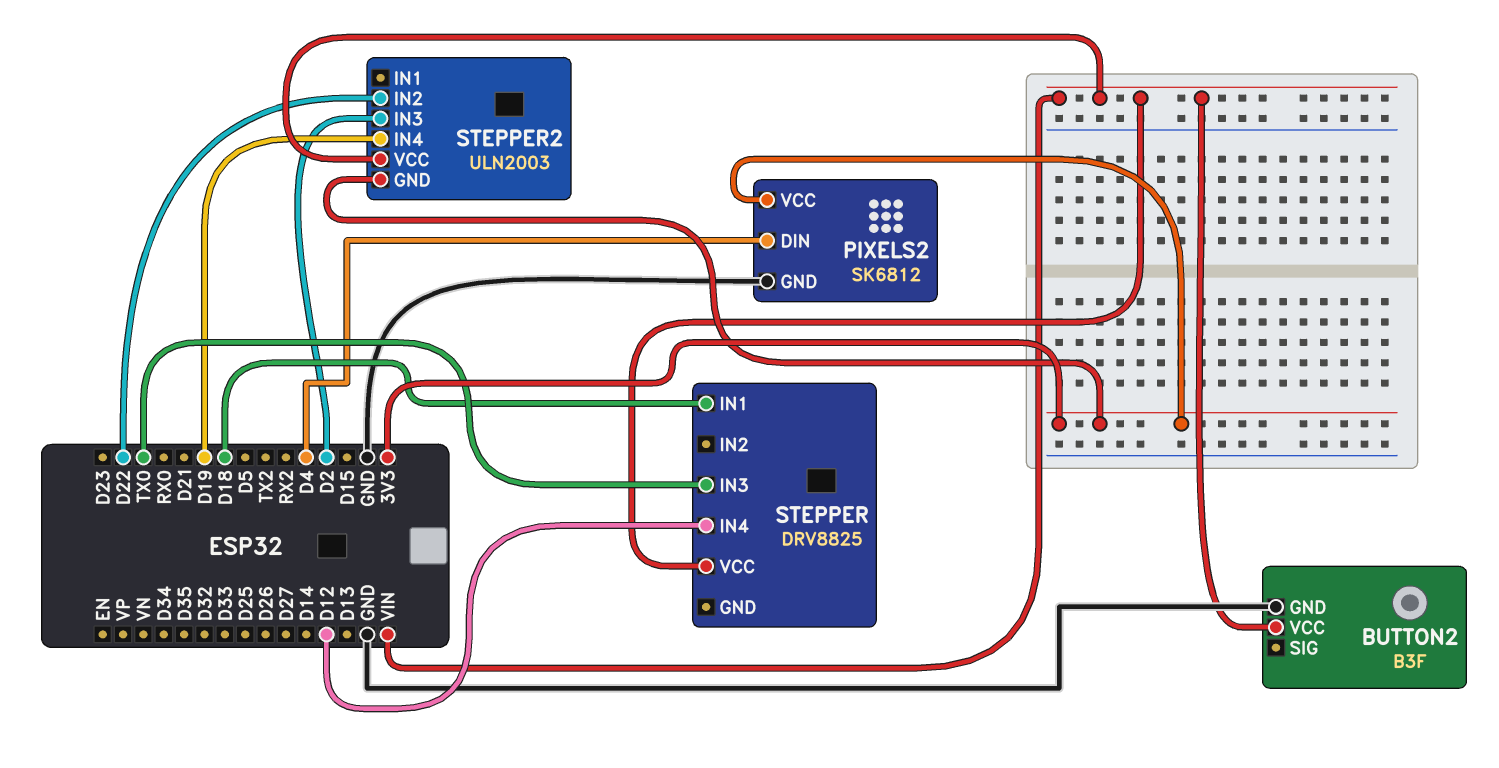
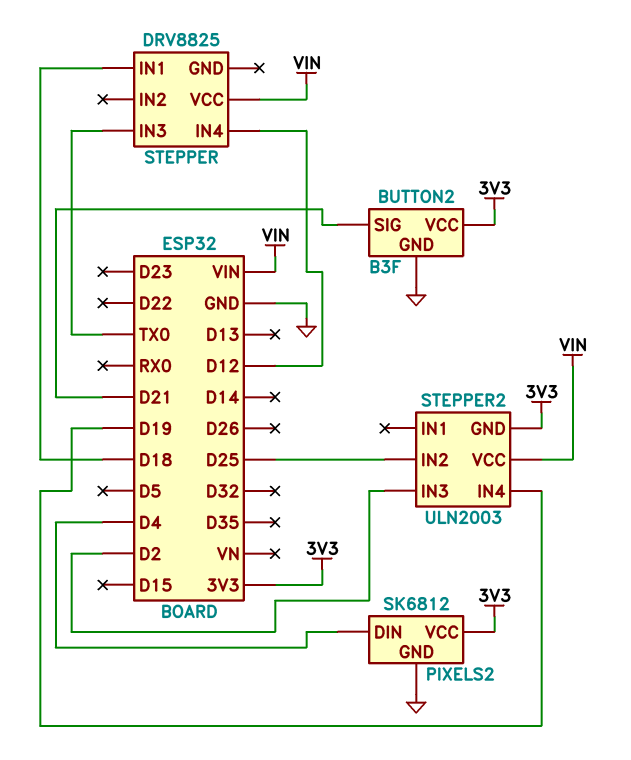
BUTTON2 pin SIG: none -> D21
BUTTON2 pin VCC: VIN -> 3V3
STEPPER2 pin IN2: D22 -> D25

